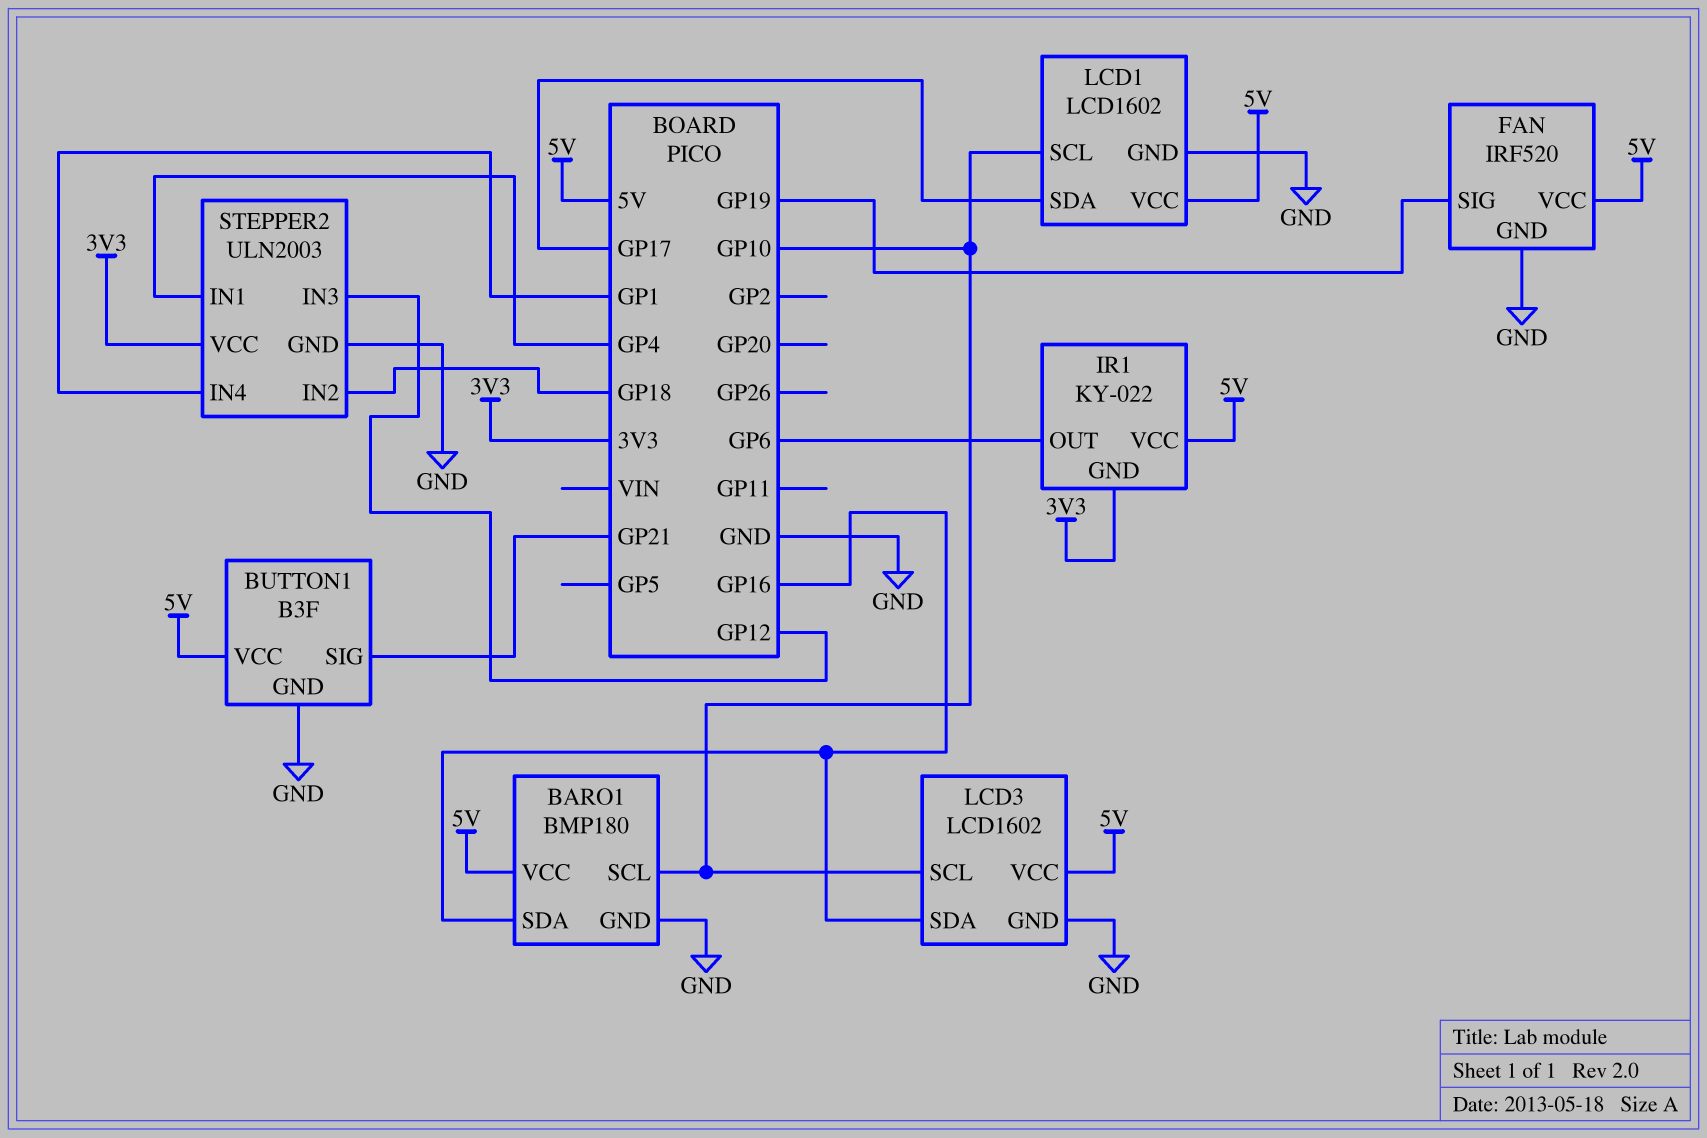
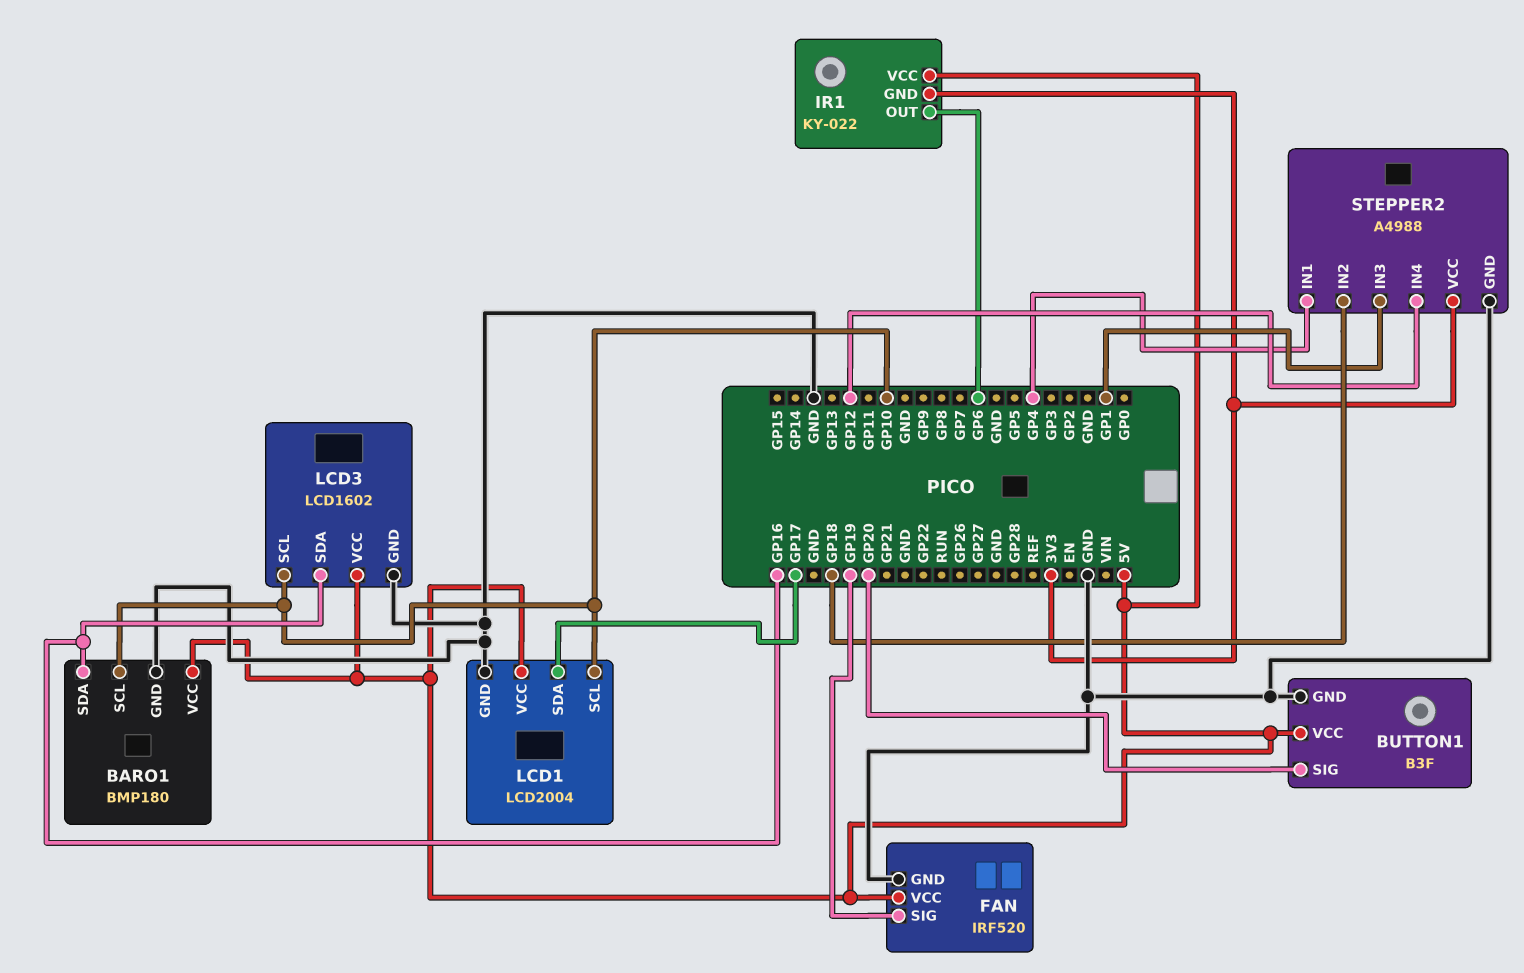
BUTTON1 pin SIG: GP21 -> GP20
LCD1: LCD1602 -> LCD2004
STEPPER2: ULN2003 -> A4988
STEPPER2 pin IN3: GP12 -> GP1
STEPPER2 pin IN4: GP1 -> GP12

